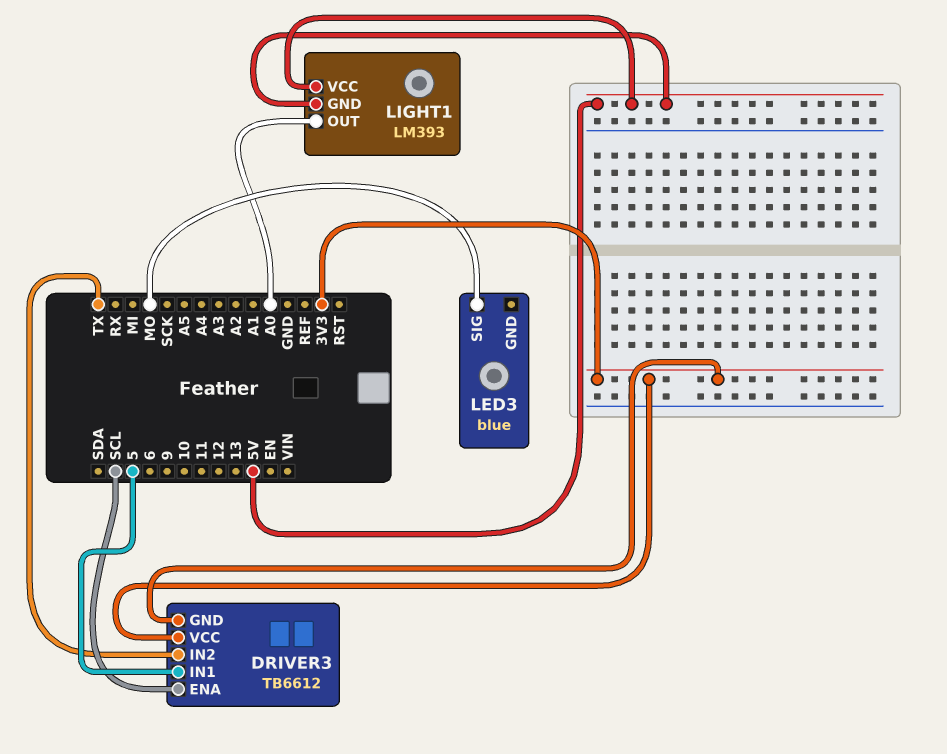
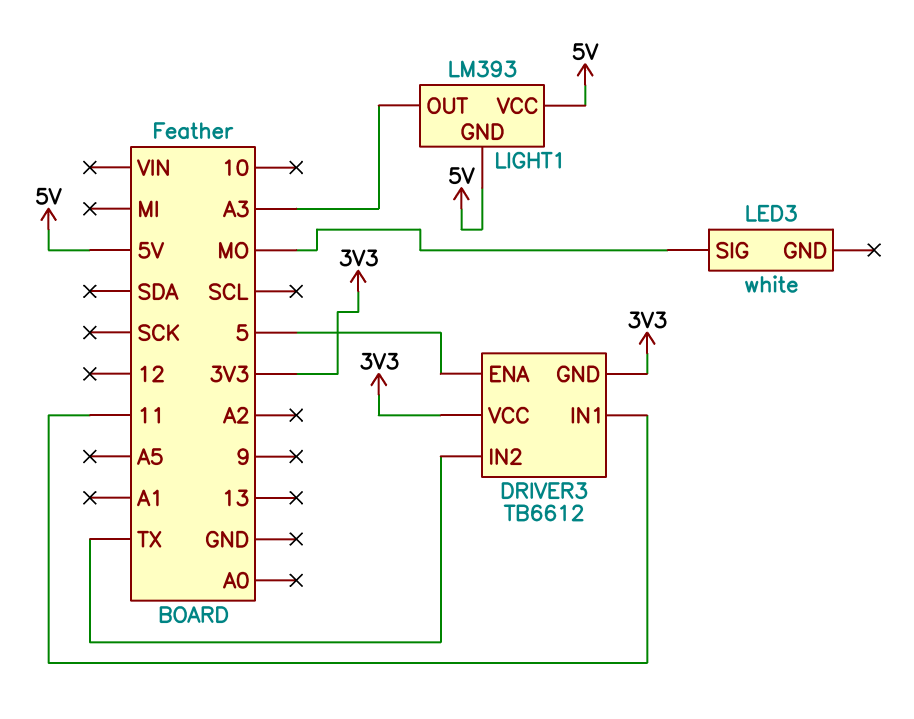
DRIVER3 pin ENA: SCL -> 5
DRIVER3 pin IN1: 5 -> 11
LED3: blue -> white
LIGHT1 pin OUT: A0 -> A3

